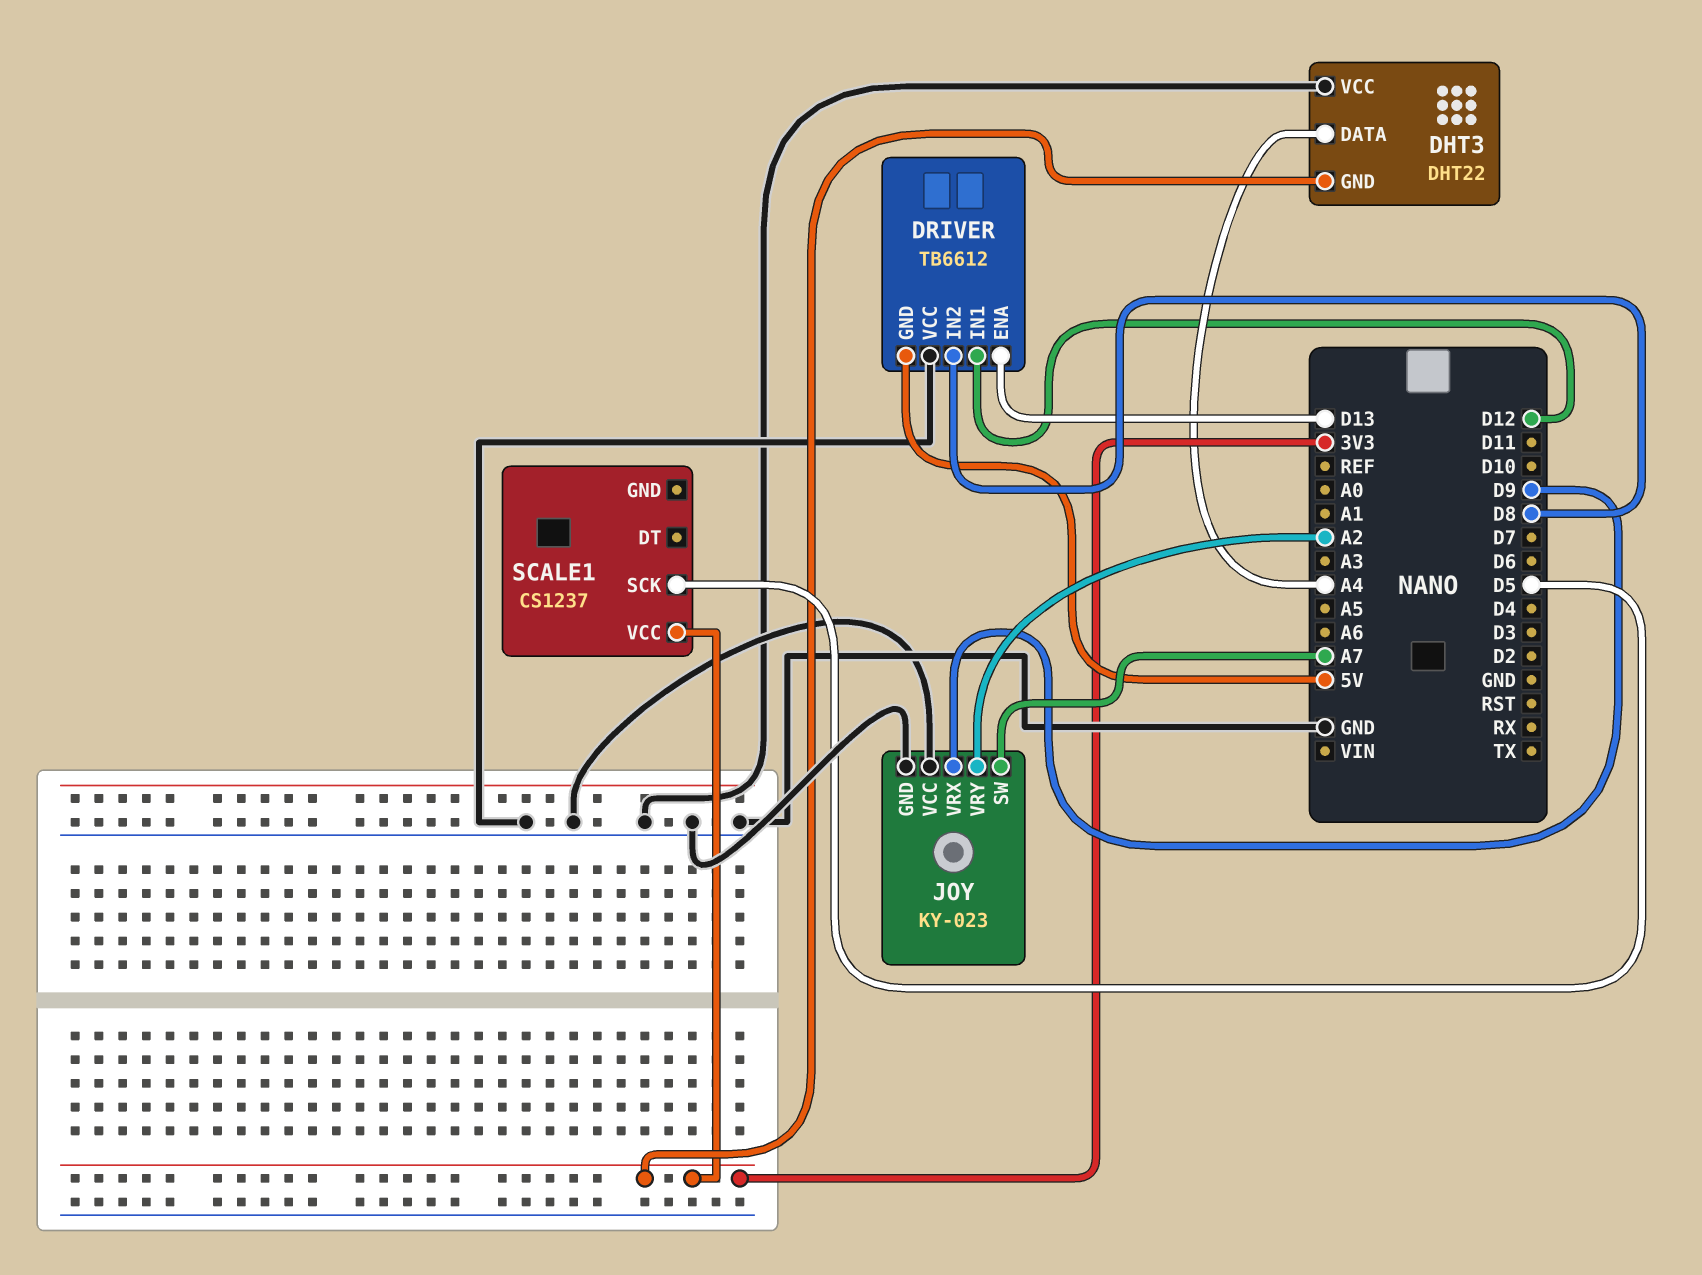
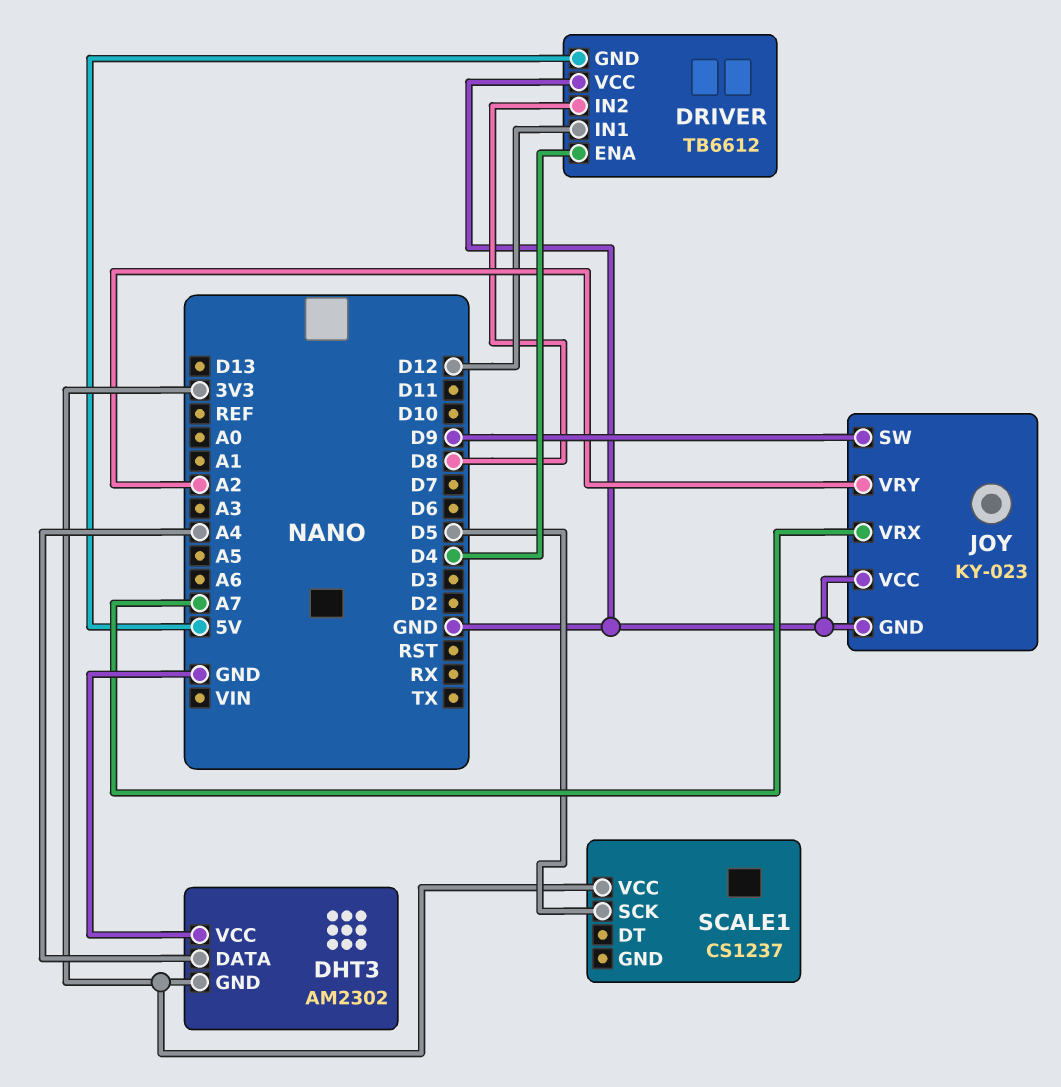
DHT3: DHT22 -> AM2302
DRIVER pin ENA: D13 -> D4
JOY pin SW: A7 -> D9
JOY pin VRX: D9 -> A7

